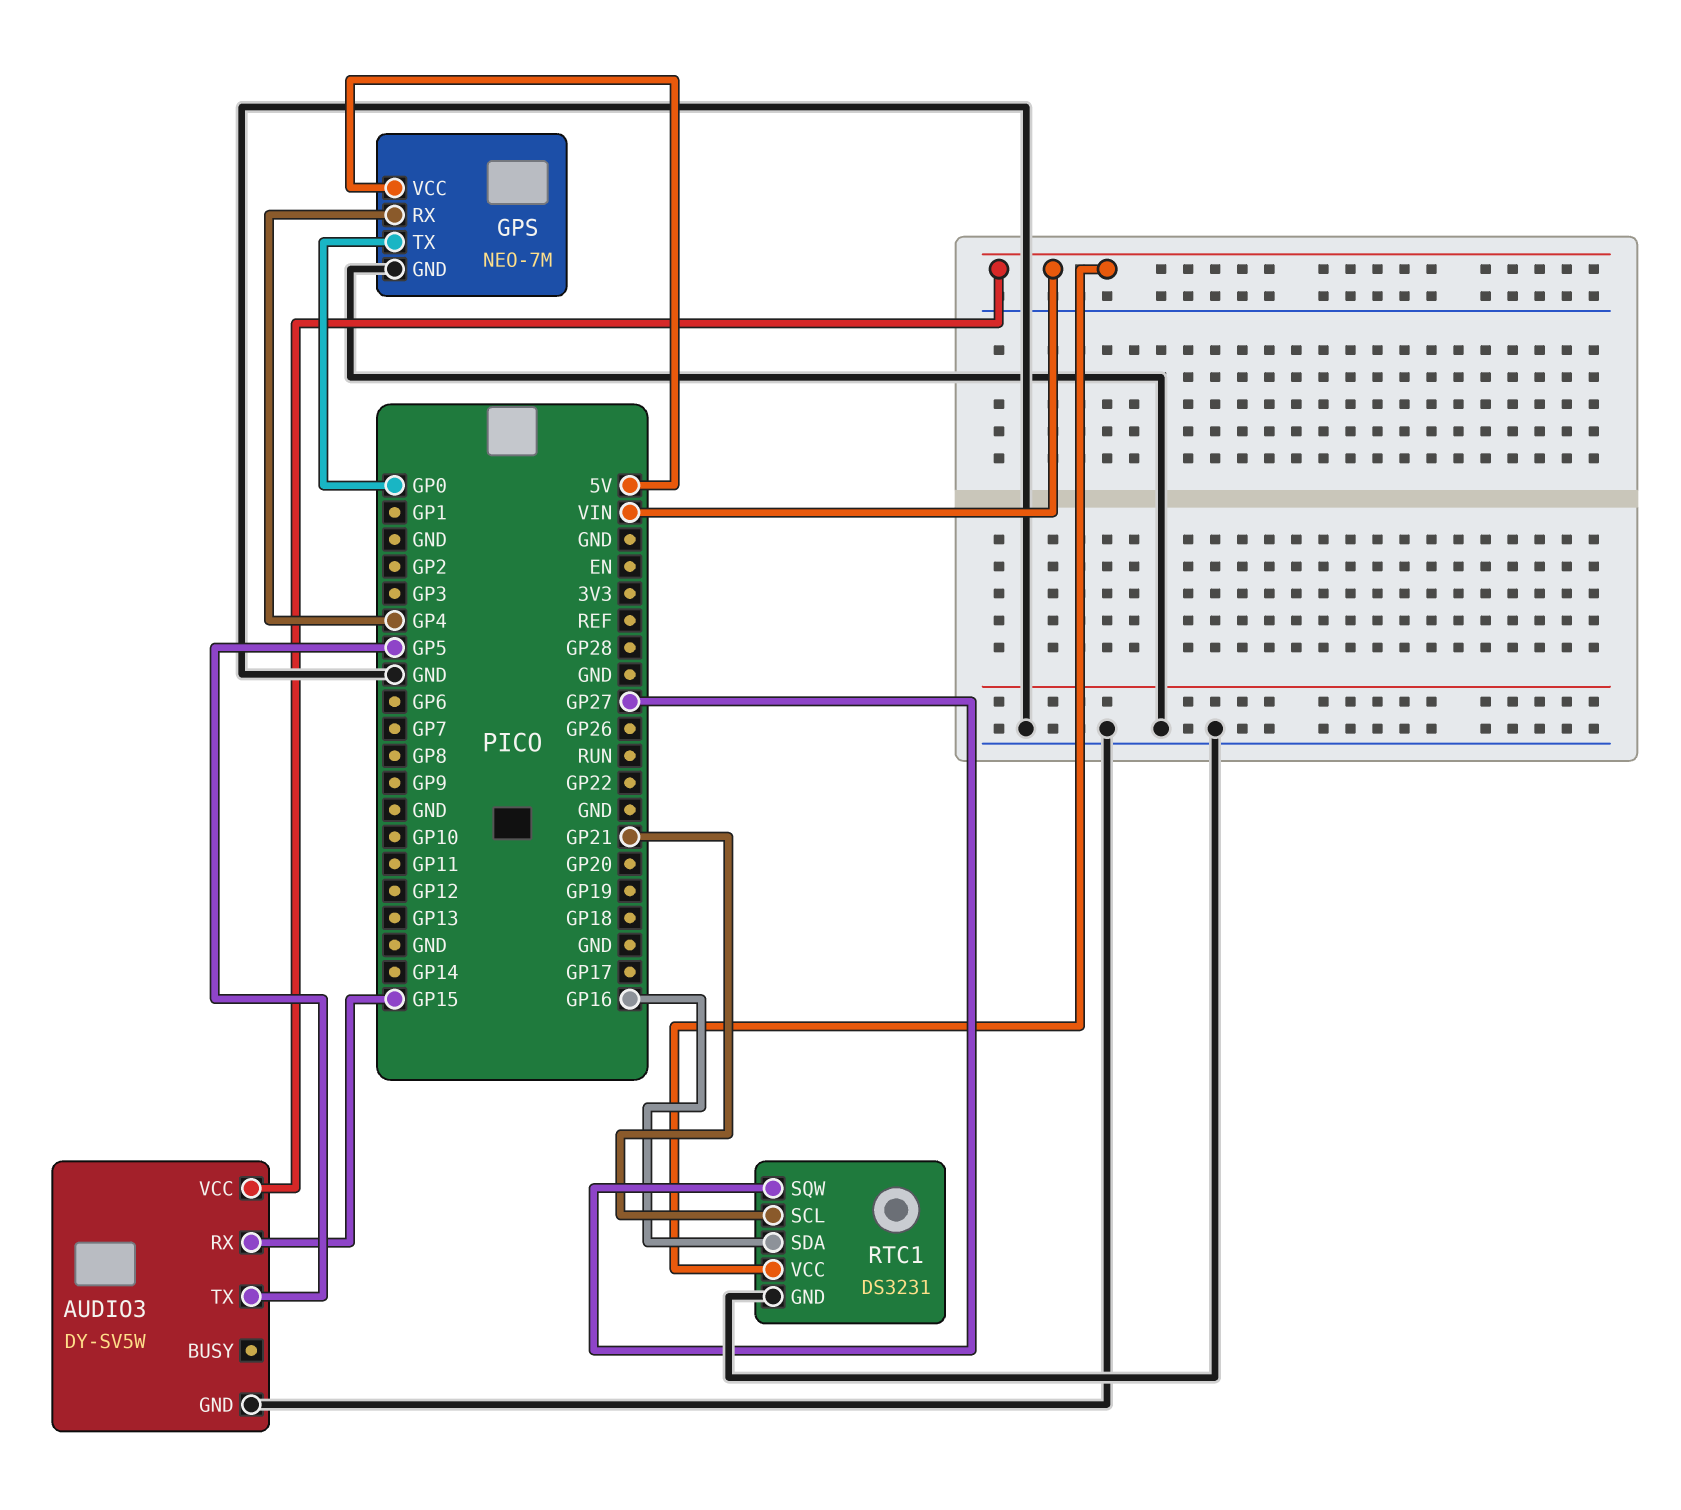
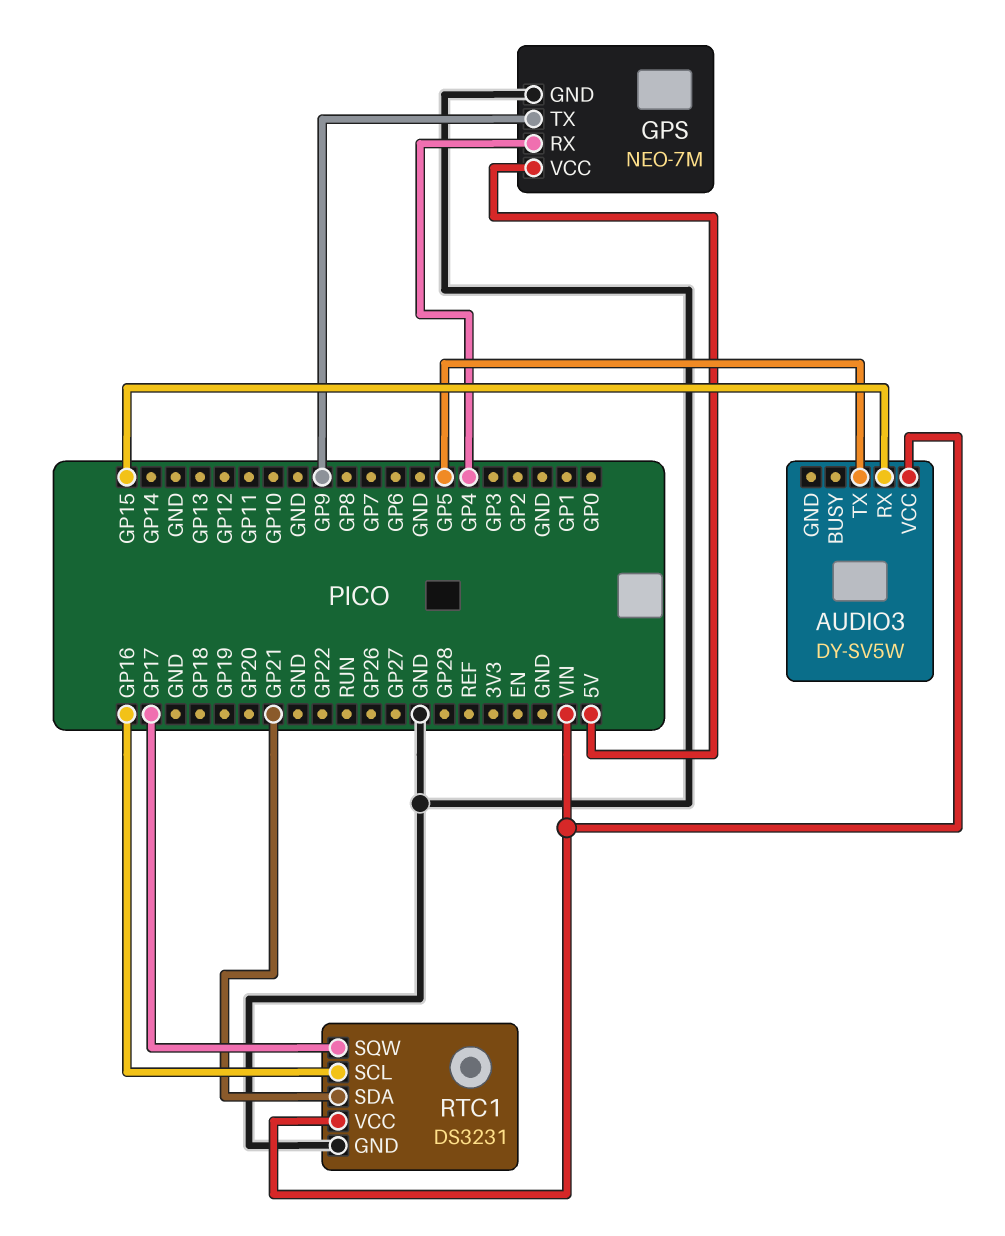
AUDIO3 pin GND: GND -> none
GPS pin TX: GP0 -> GP9
RTC1 pin SCL: GP21 -> GP16
RTC1 pin SDA: GP16 -> GP21
RTC1 pin SQW: GP27 -> GP17

